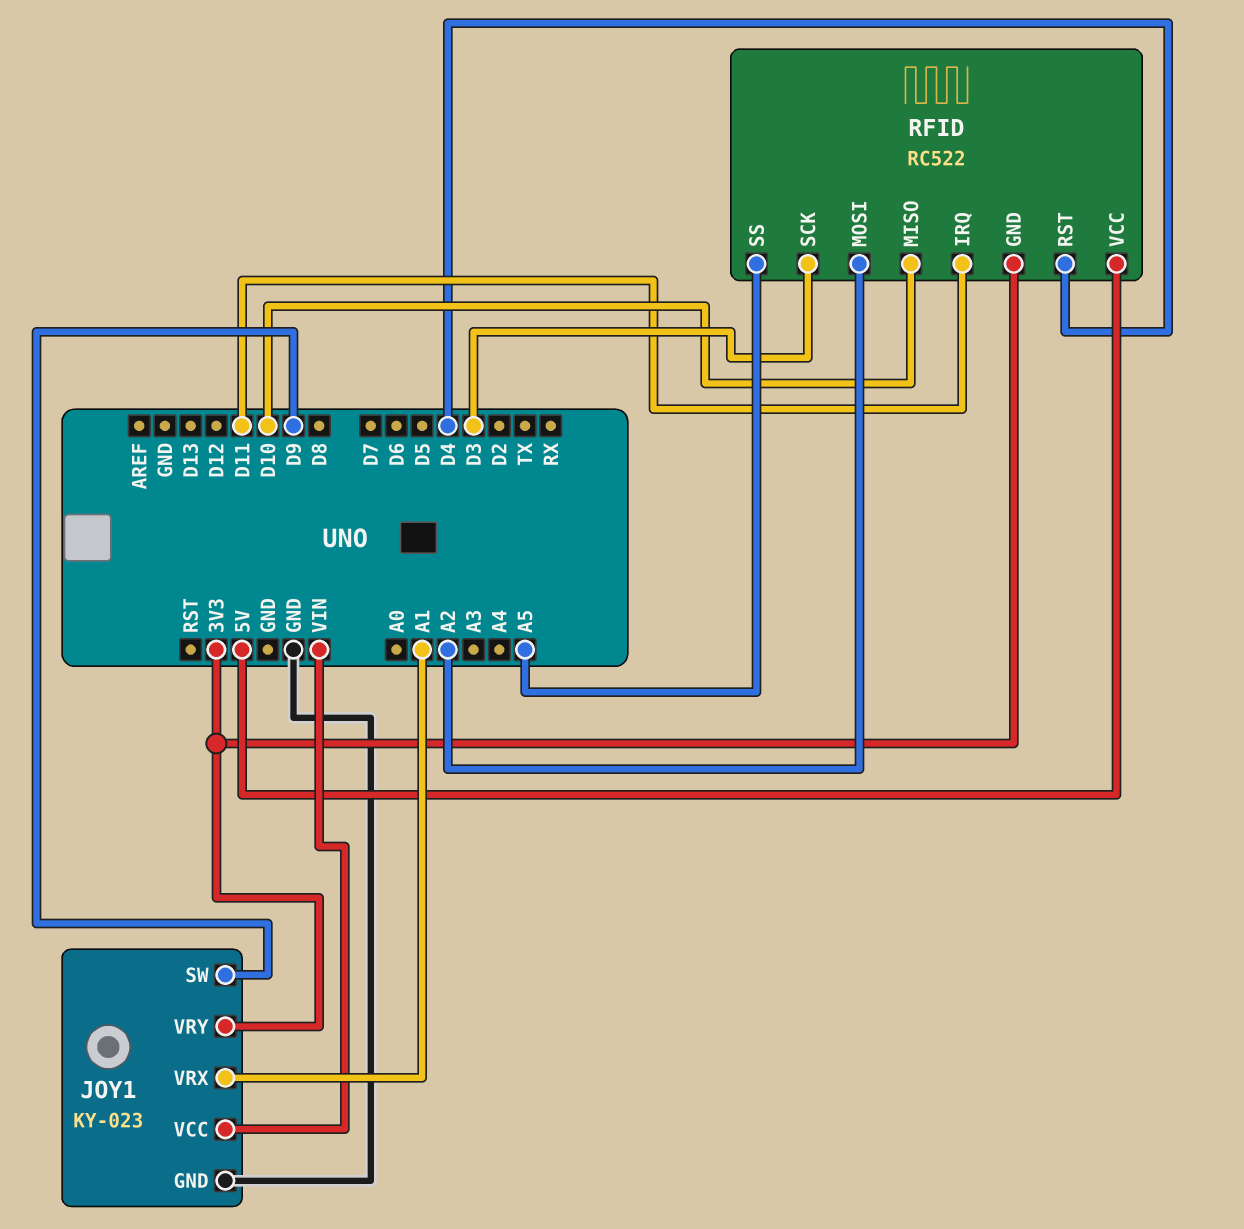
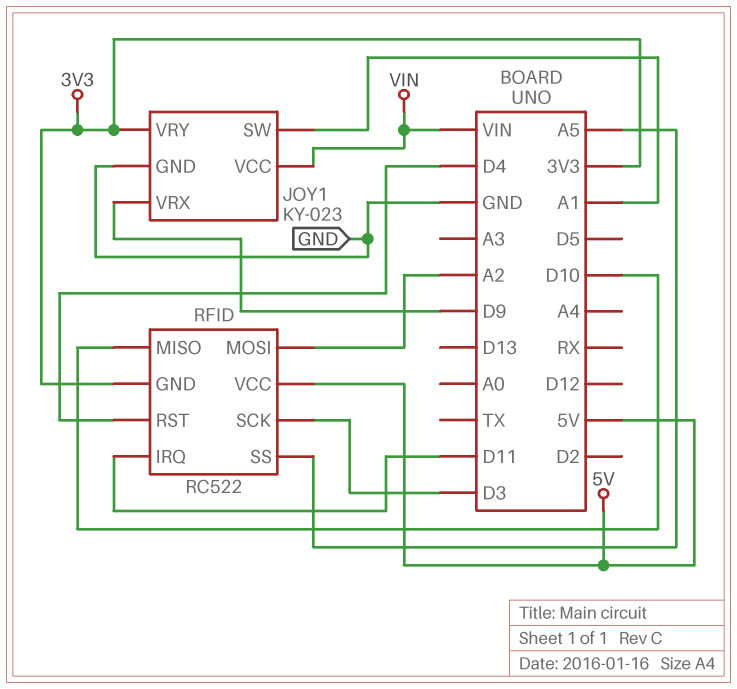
JOY1 pin SW: D9 -> A1
JOY1 pin VRX: A1 -> D9

